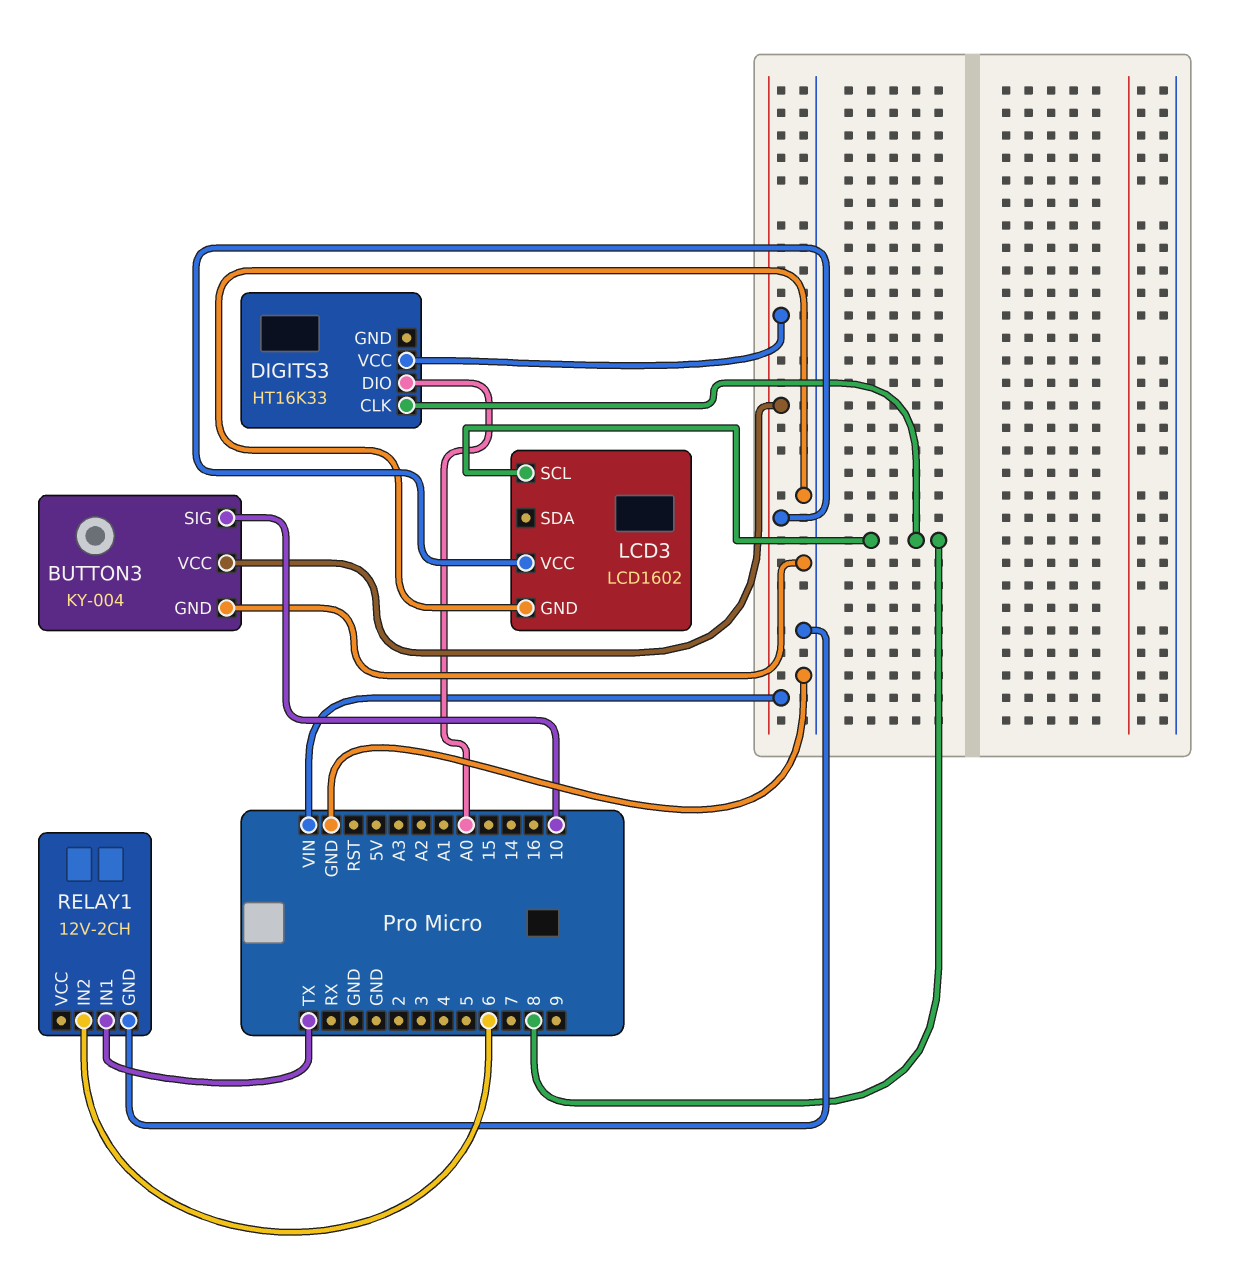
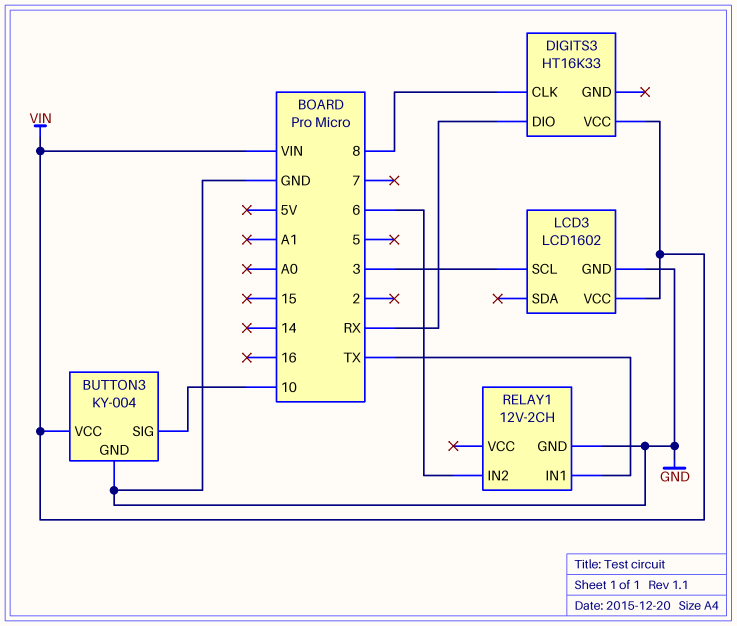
DIGITS3 pin DIO: A0 -> RX
LCD3 pin SCL: 8 -> 3

